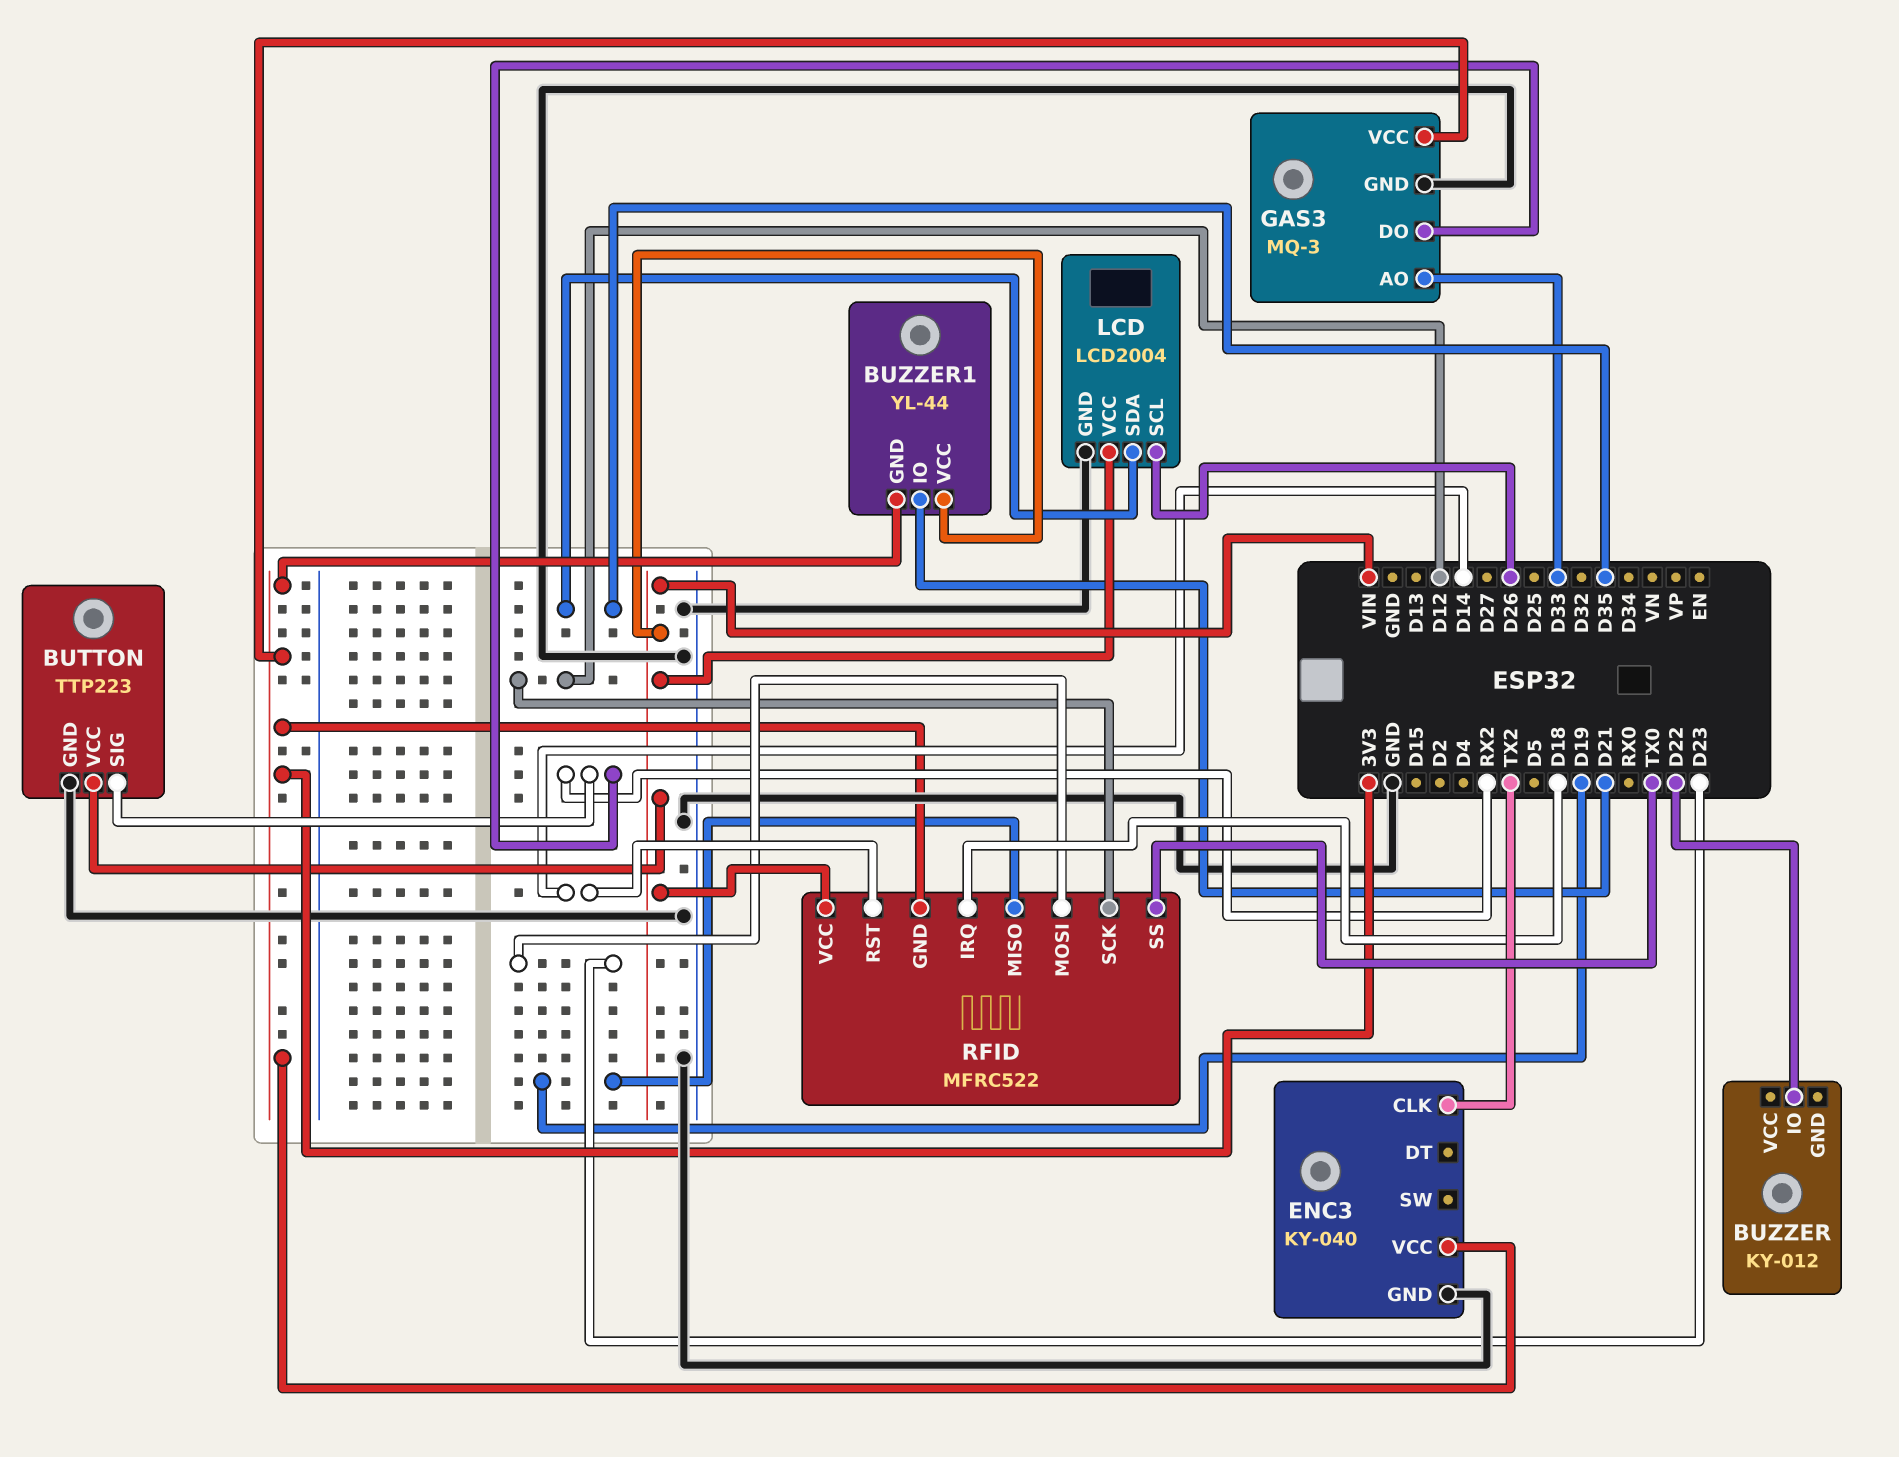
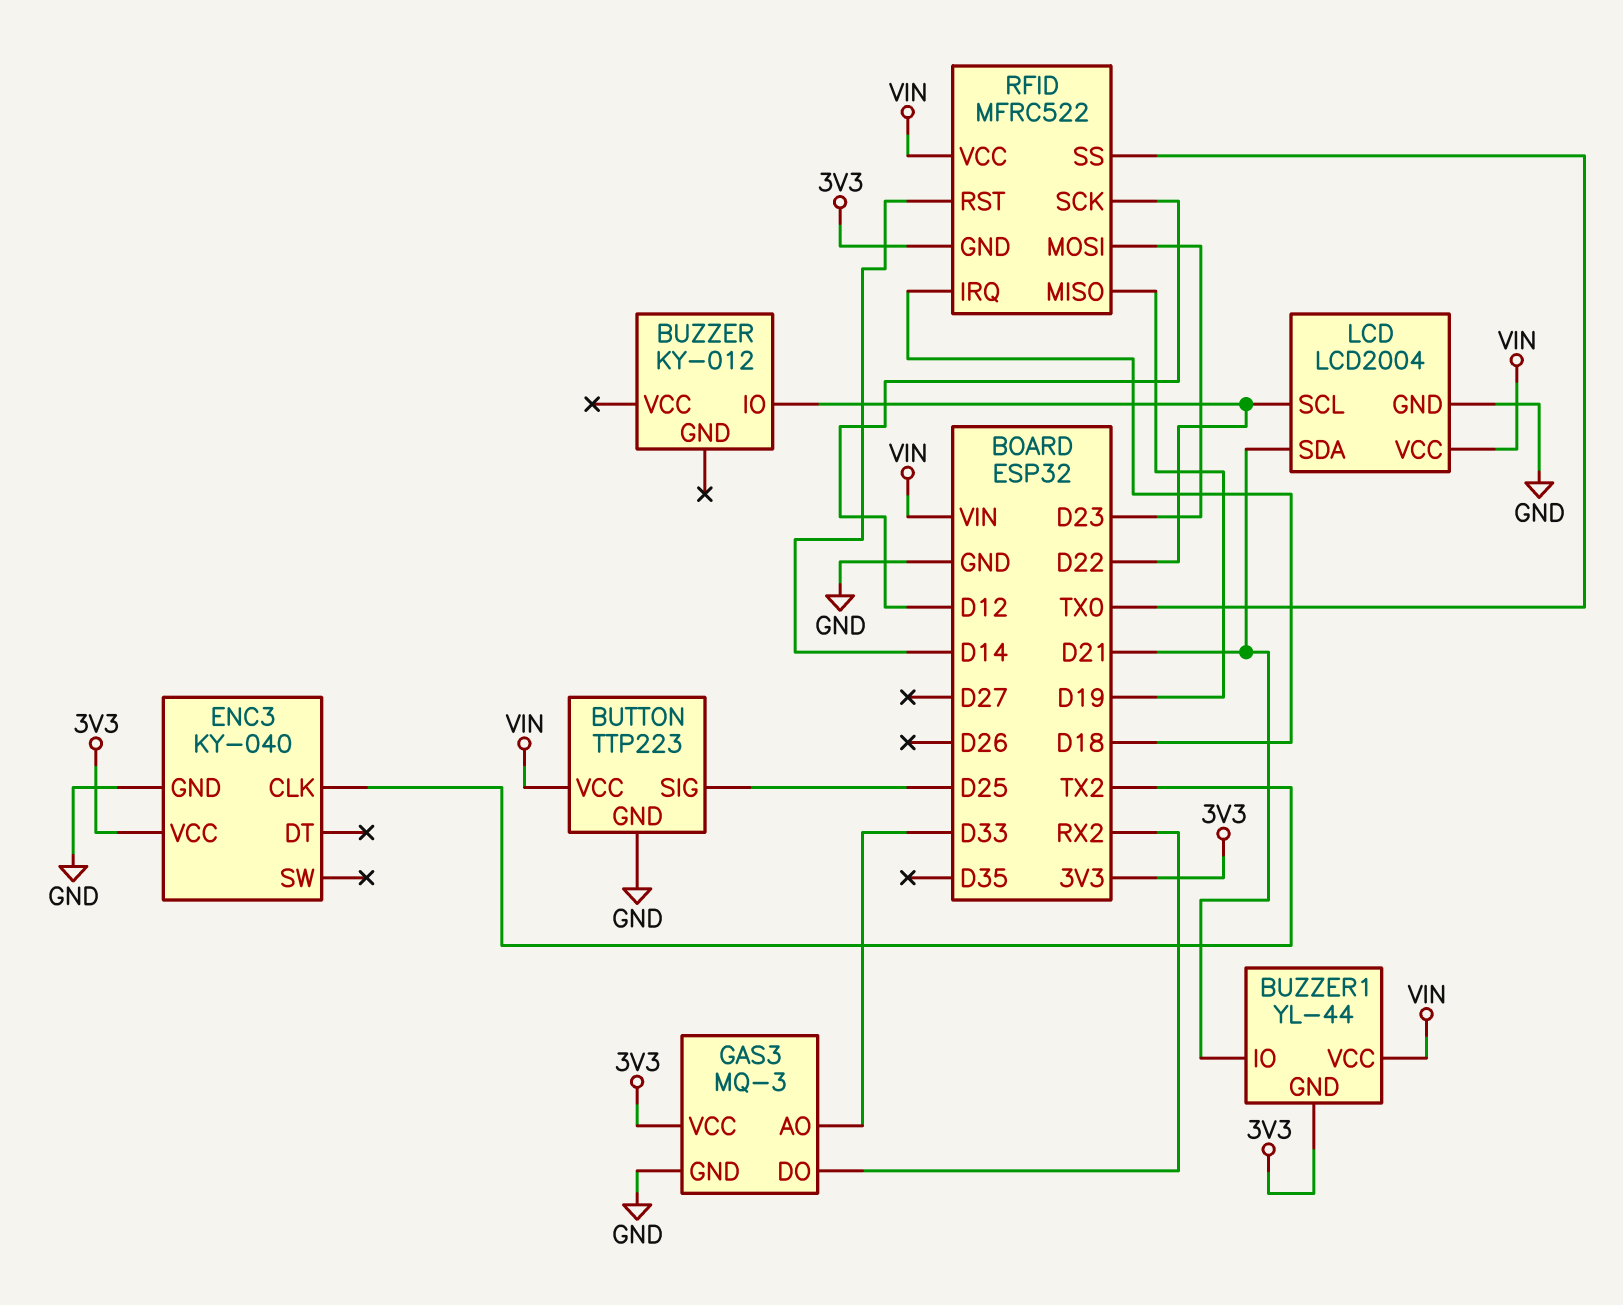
BUTTON pin SIG: RX2 -> D25
LCD pin SCL: D26 -> D22
LCD pin SDA: D35 -> D21

